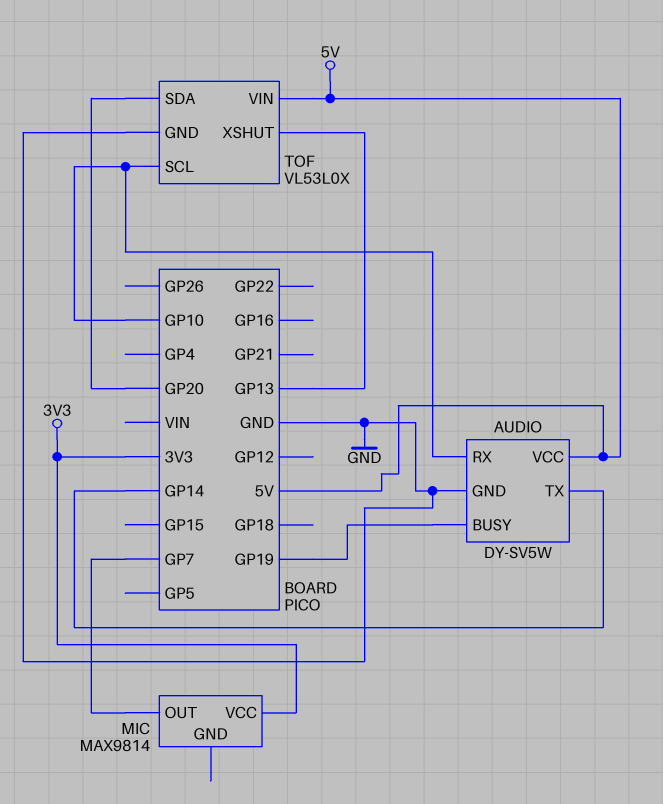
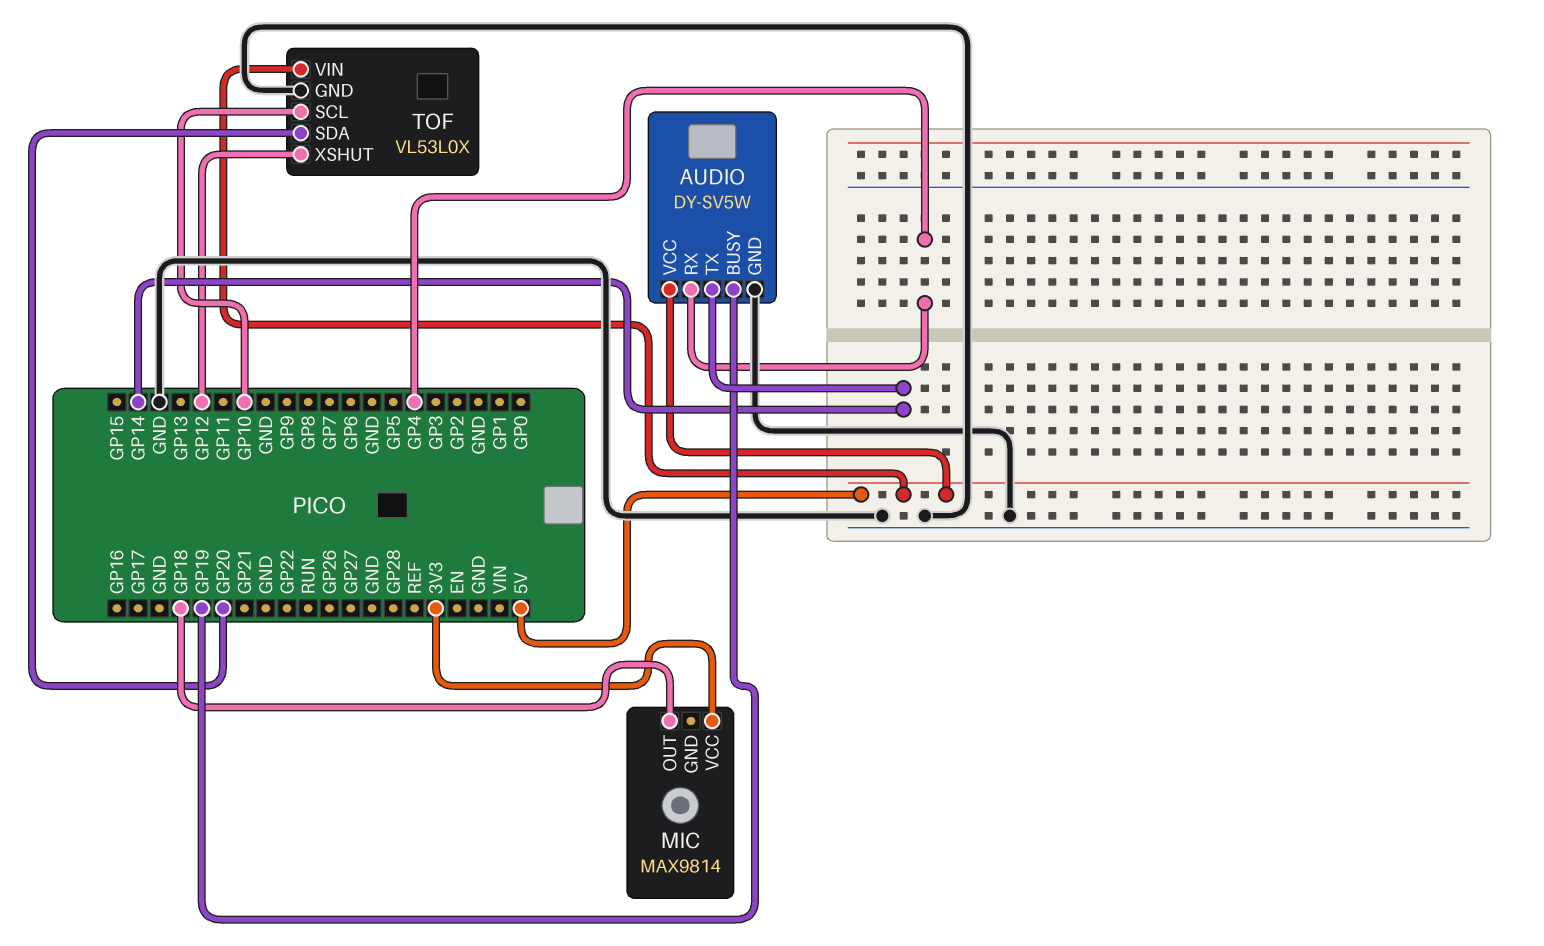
AUDIO pin RX: GP10 -> GP4
MIC pin OUT: GP7 -> GP18
TOF pin XSHUT: GP13 -> GP12

